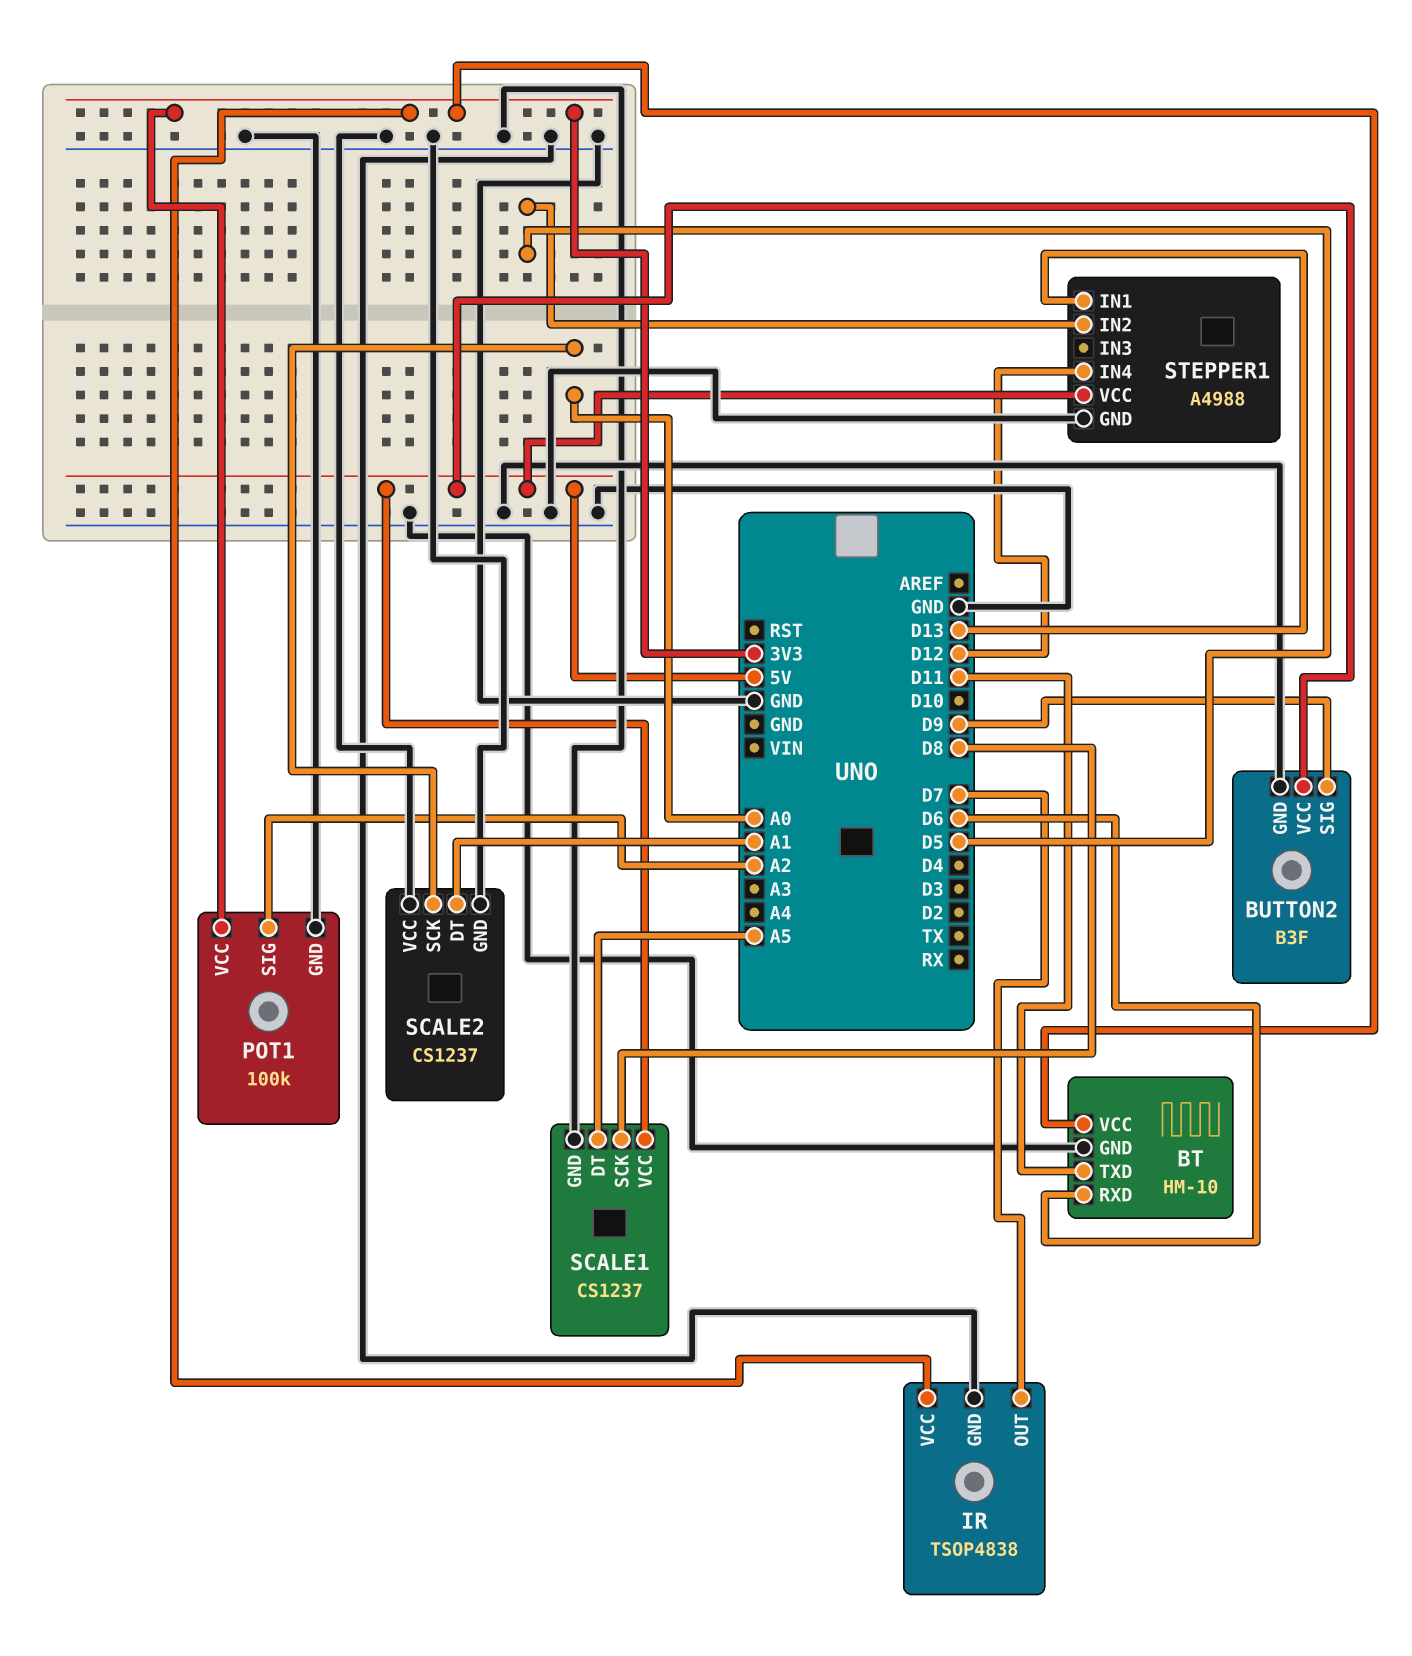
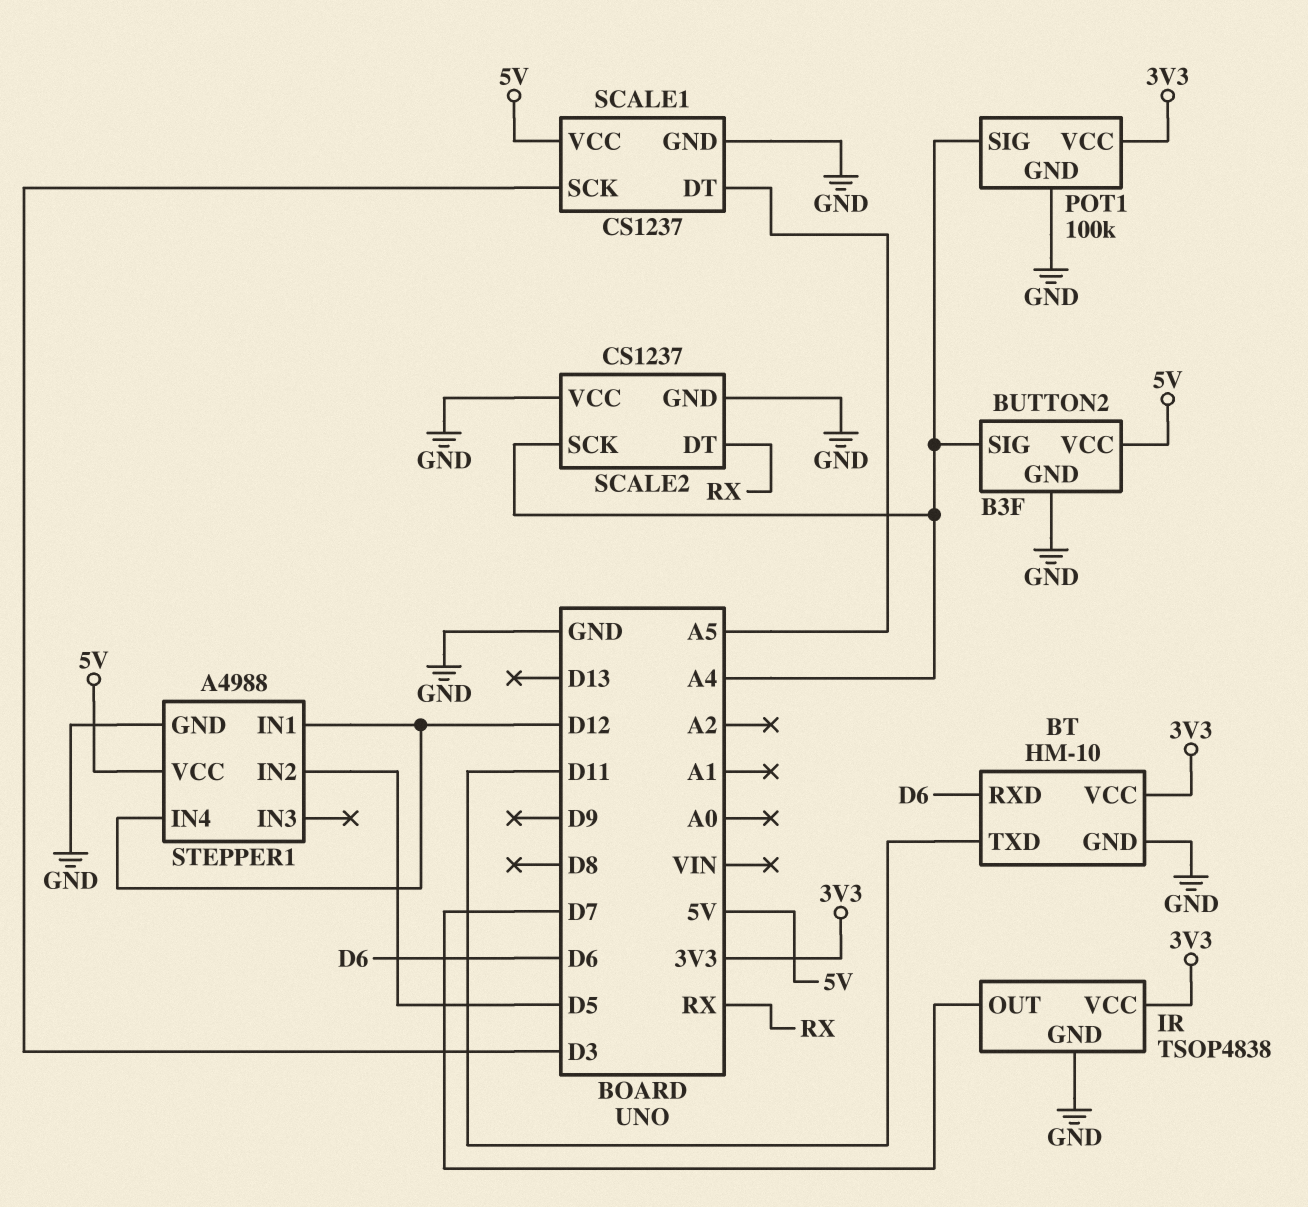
BUTTON2 pin SIG: D9 -> A4
POT1 pin SIG: A2 -> A4
SCALE1 pin SCK: D8 -> D3
SCALE2 pin DT: A1 -> RX
SCALE2 pin SCK: A0 -> A4
STEPPER1 pin IN1: D13 -> D12

